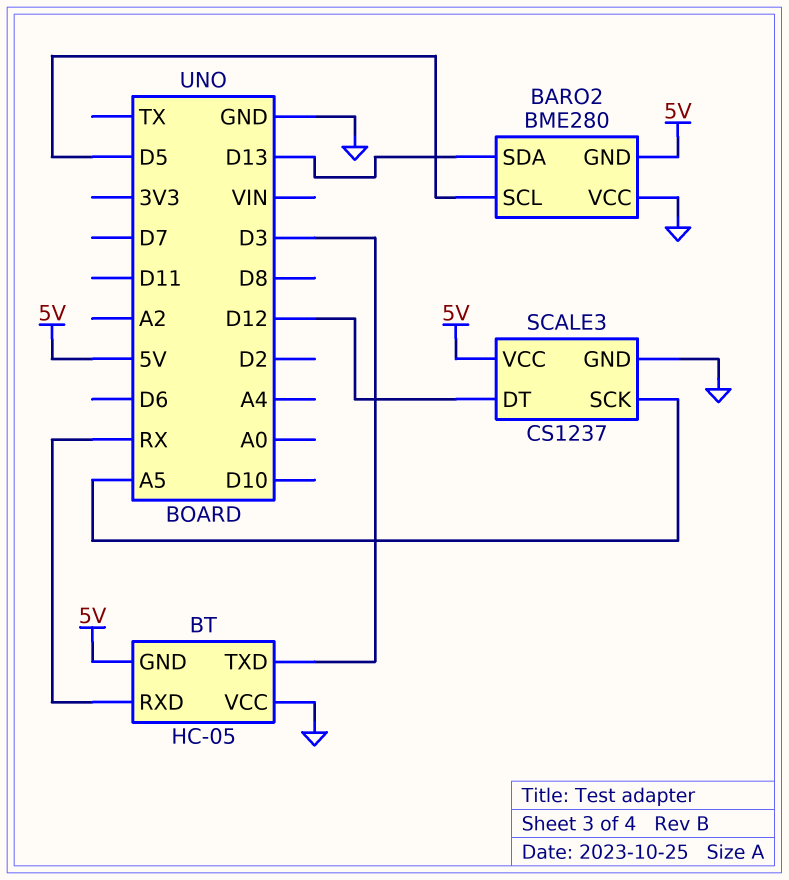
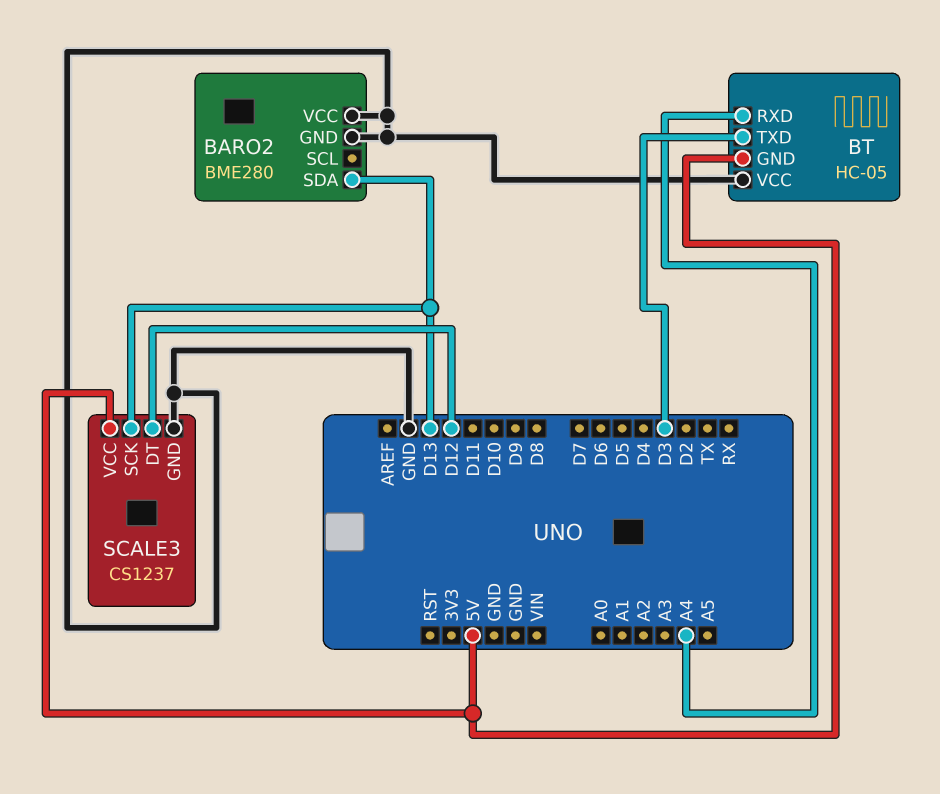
BARO2 pin GND: 5V -> GND
BARO2 pin SCL: D5 -> none
BT pin RXD: RX -> A4
SCALE3 pin SCK: A5 -> D13

